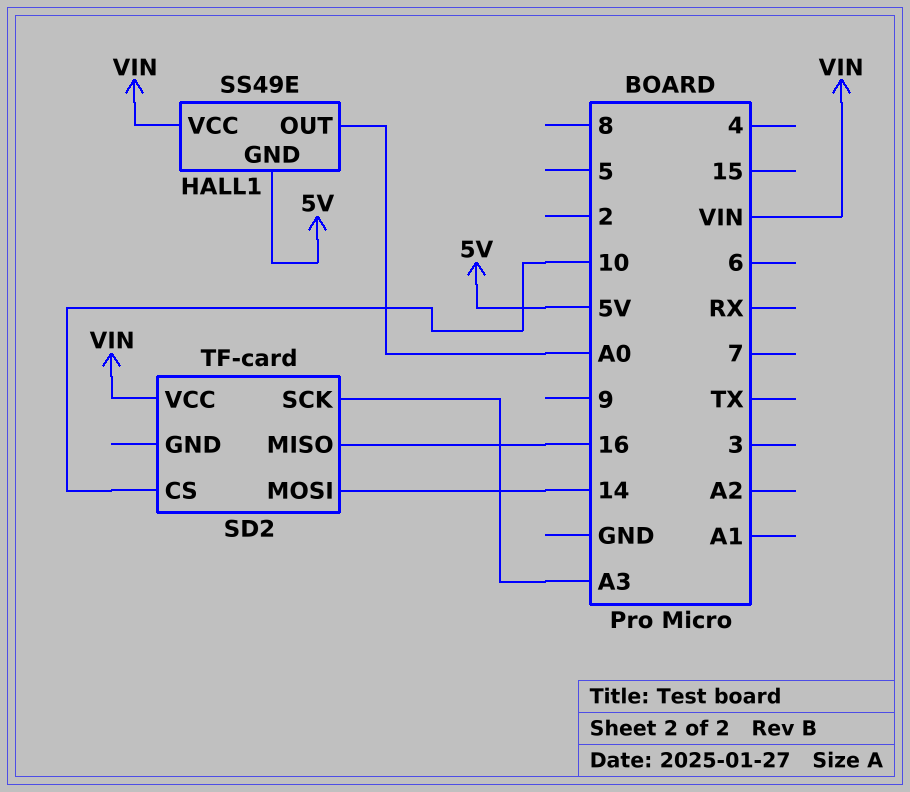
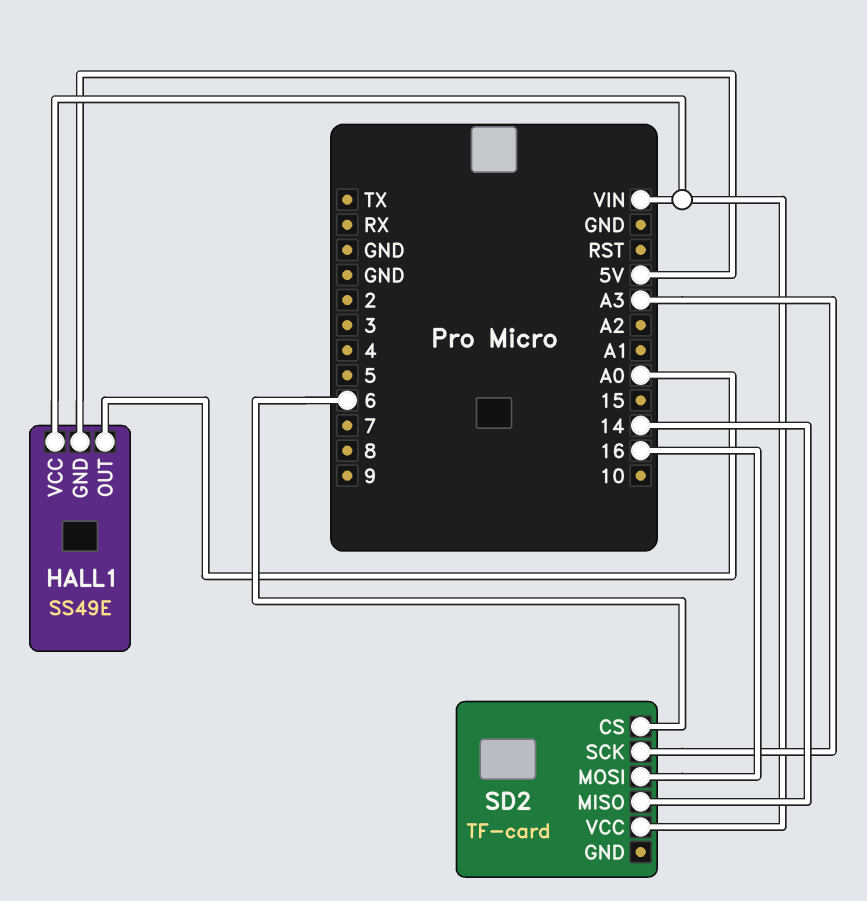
SD2 pin CS: 10 -> 6
SD2 pin MISO: 16 -> 14
SD2 pin MOSI: 14 -> 16

